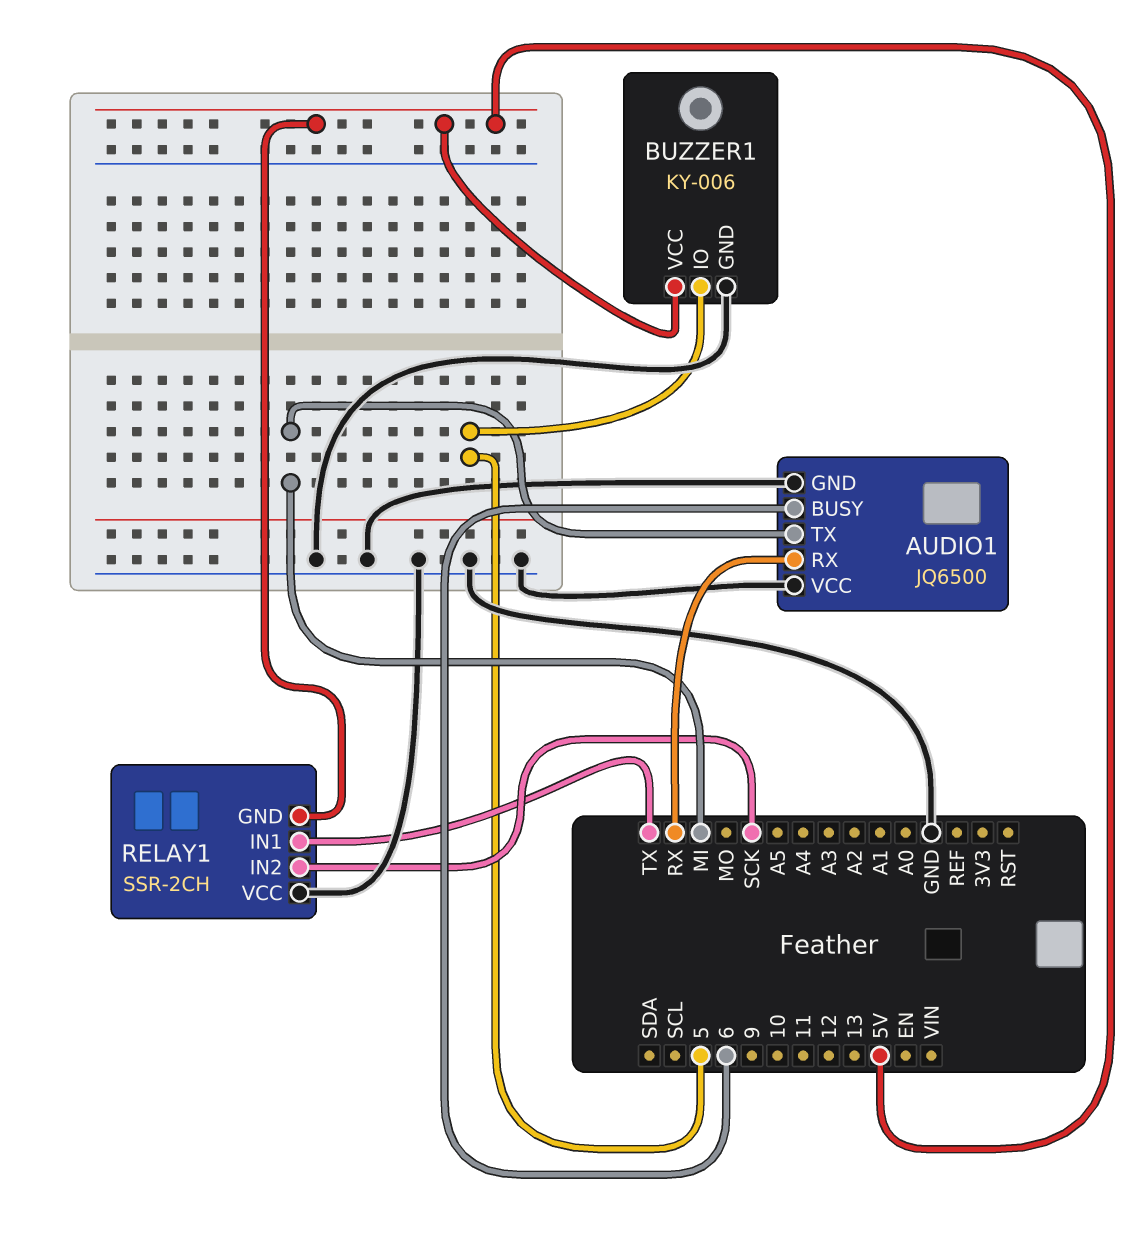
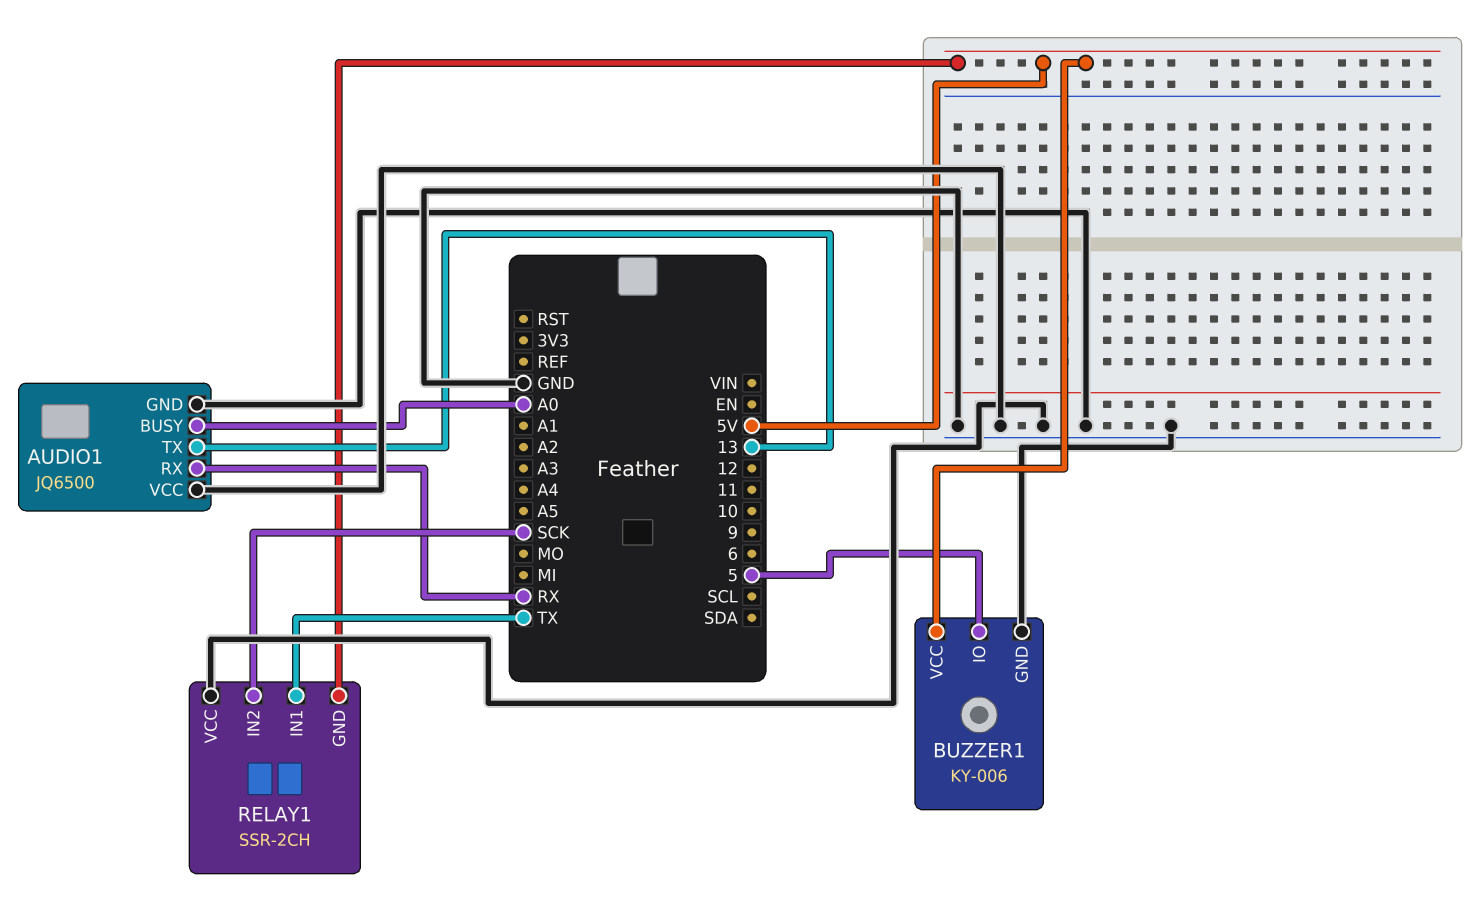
AUDIO1 pin BUSY: 6 -> A0
AUDIO1 pin TX: MI -> 13

